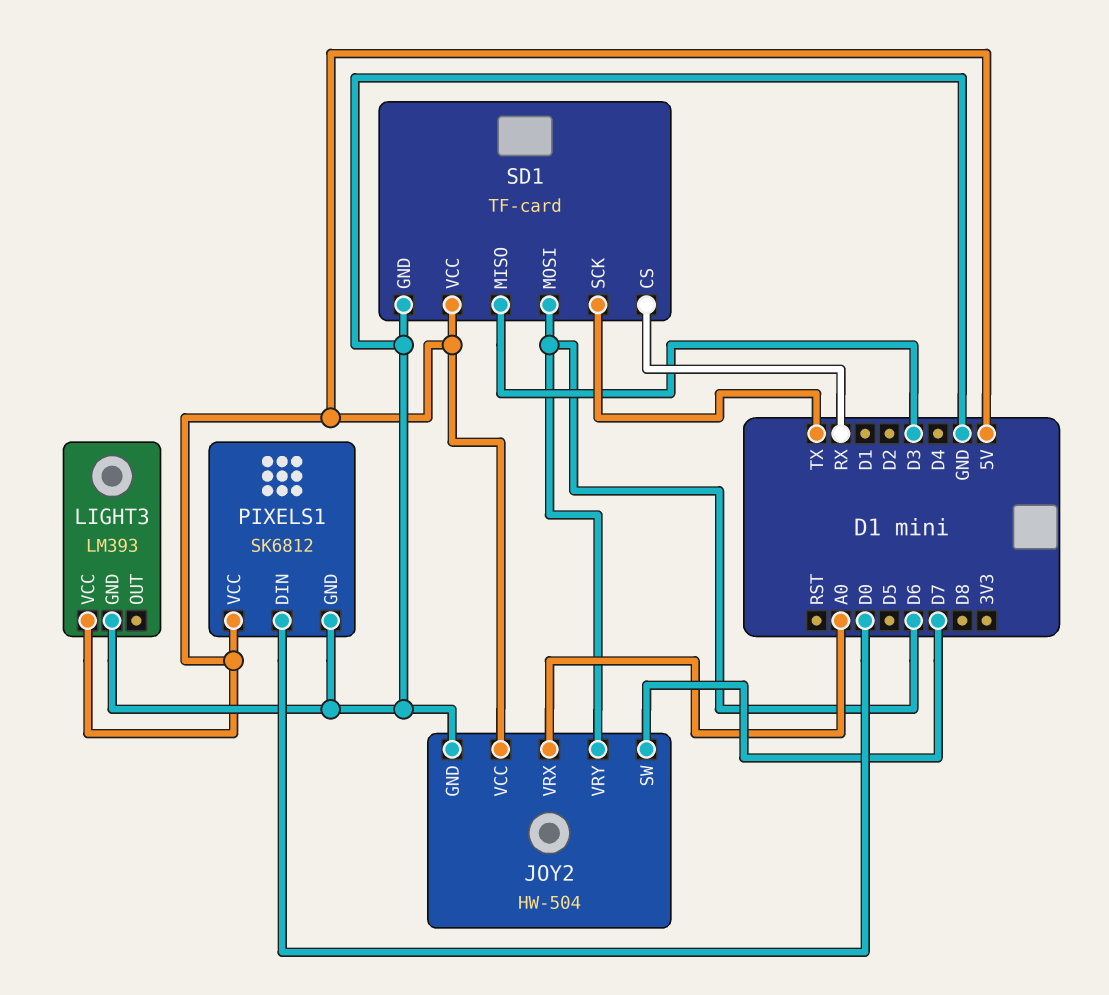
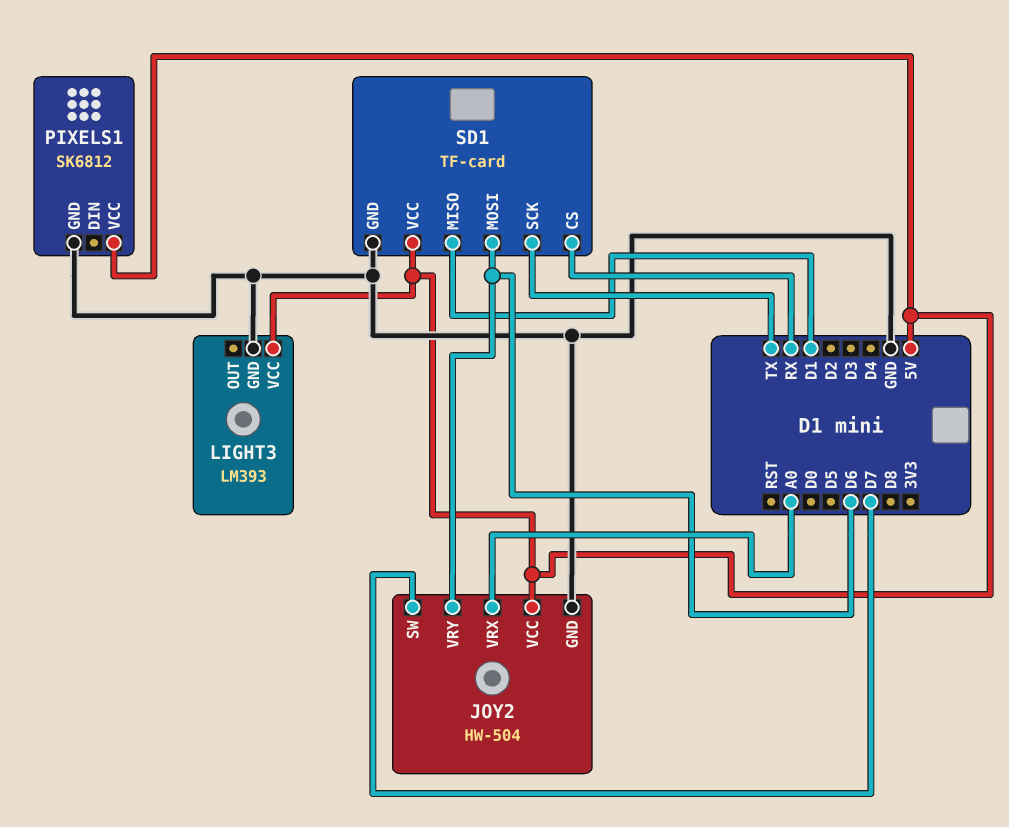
PIXELS1 pin DIN: D0 -> none
SD1 pin MISO: D3 -> D1

